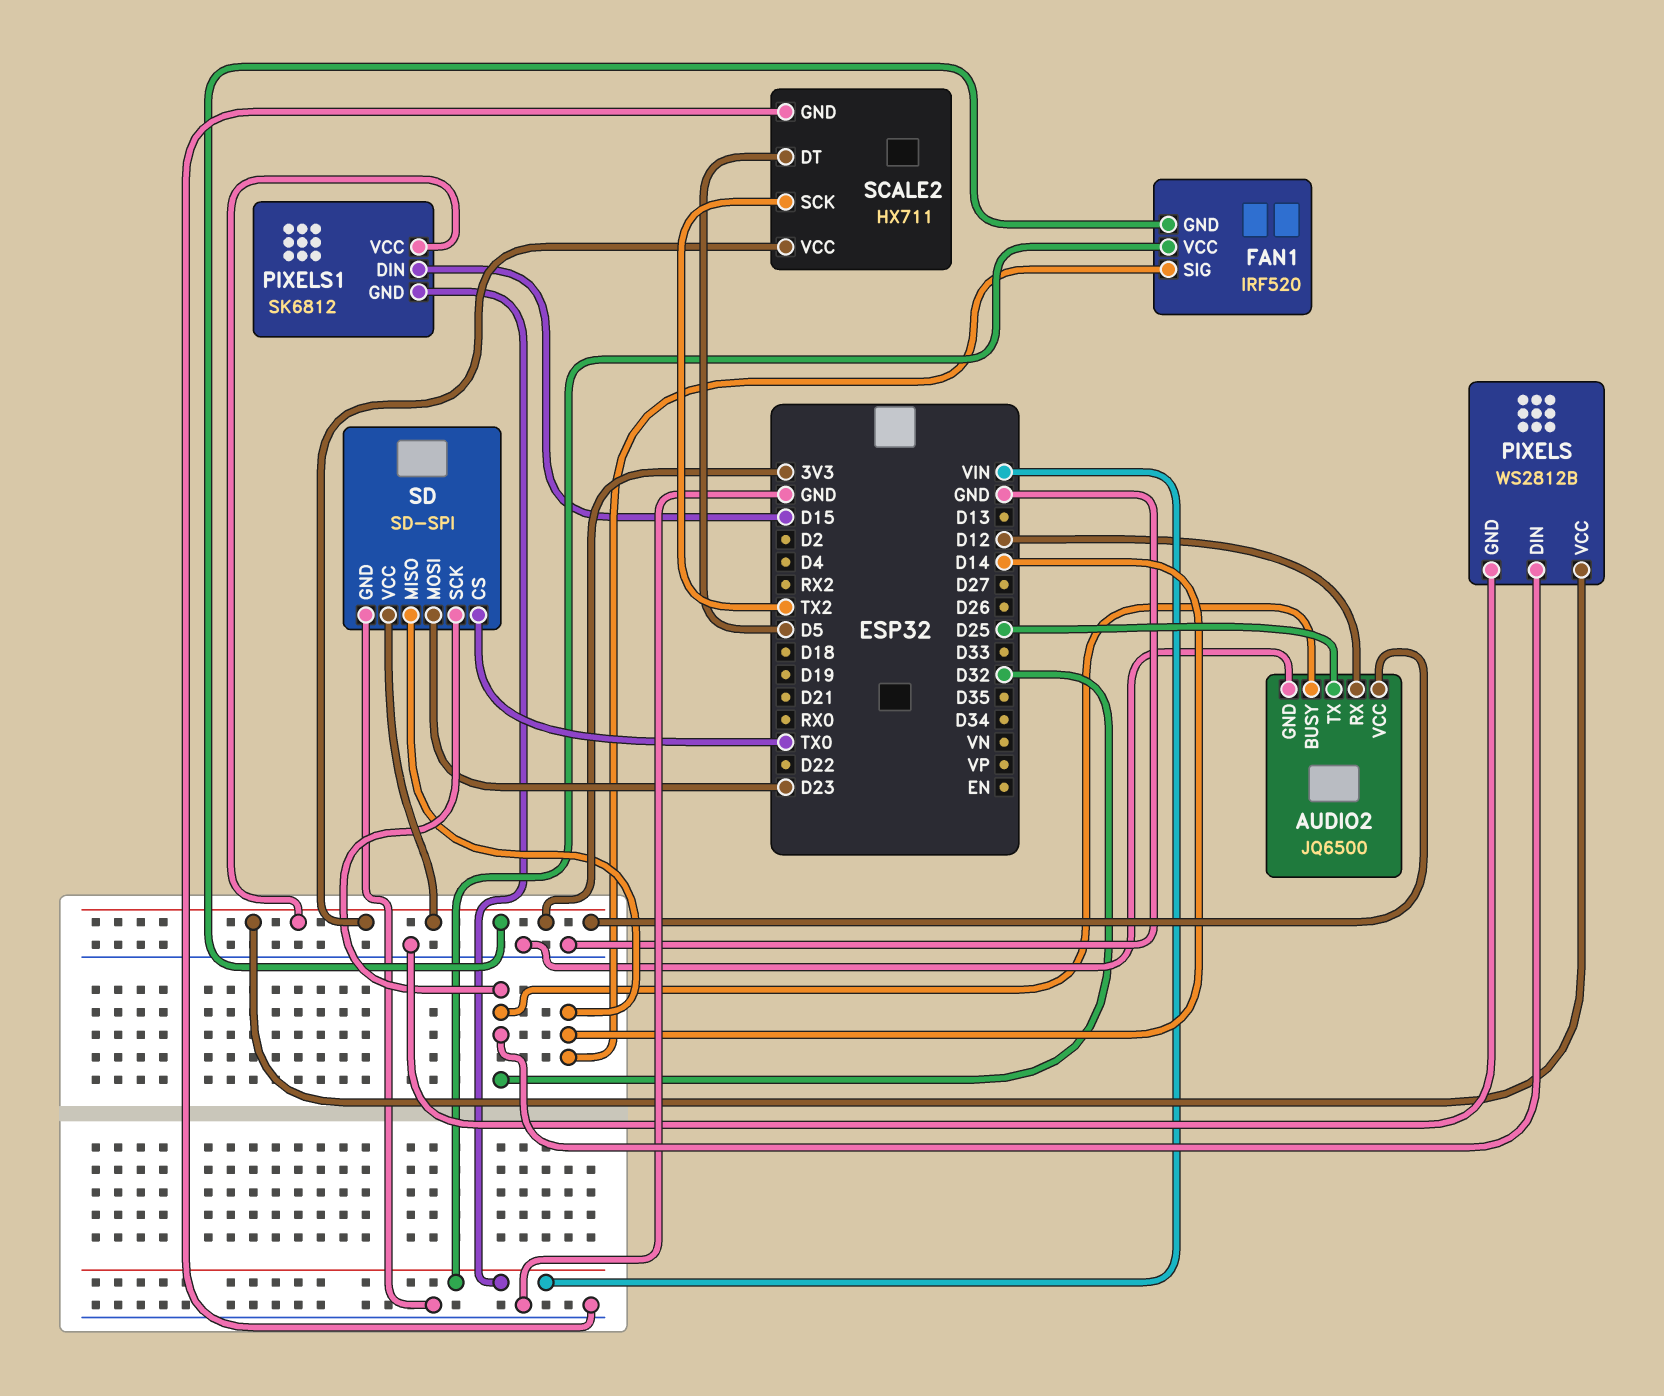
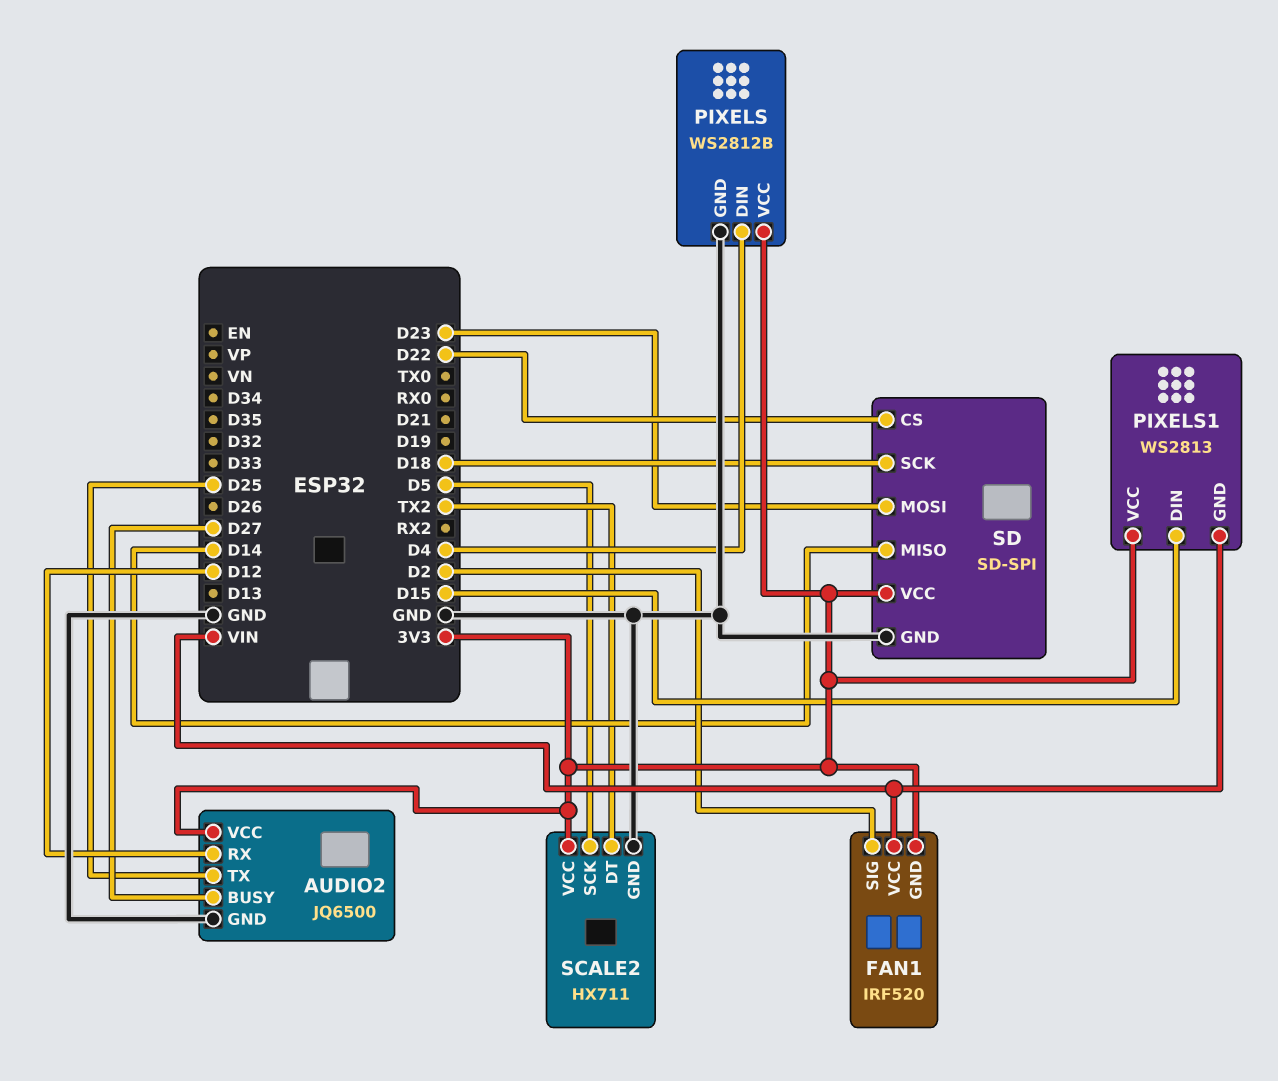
AUDIO2 pin BUSY: D32 -> D27
FAN1 pin SIG: D14 -> D2
PIXELS pin DIN: D32 -> D4
PIXELS1: SK6812 -> WS2813
SCALE2 pin DT: D5 -> TX2
SCALE2 pin SCK: TX2 -> D5
SD pin CS: TX0 -> D22
SD pin SCK: D32 -> D18

